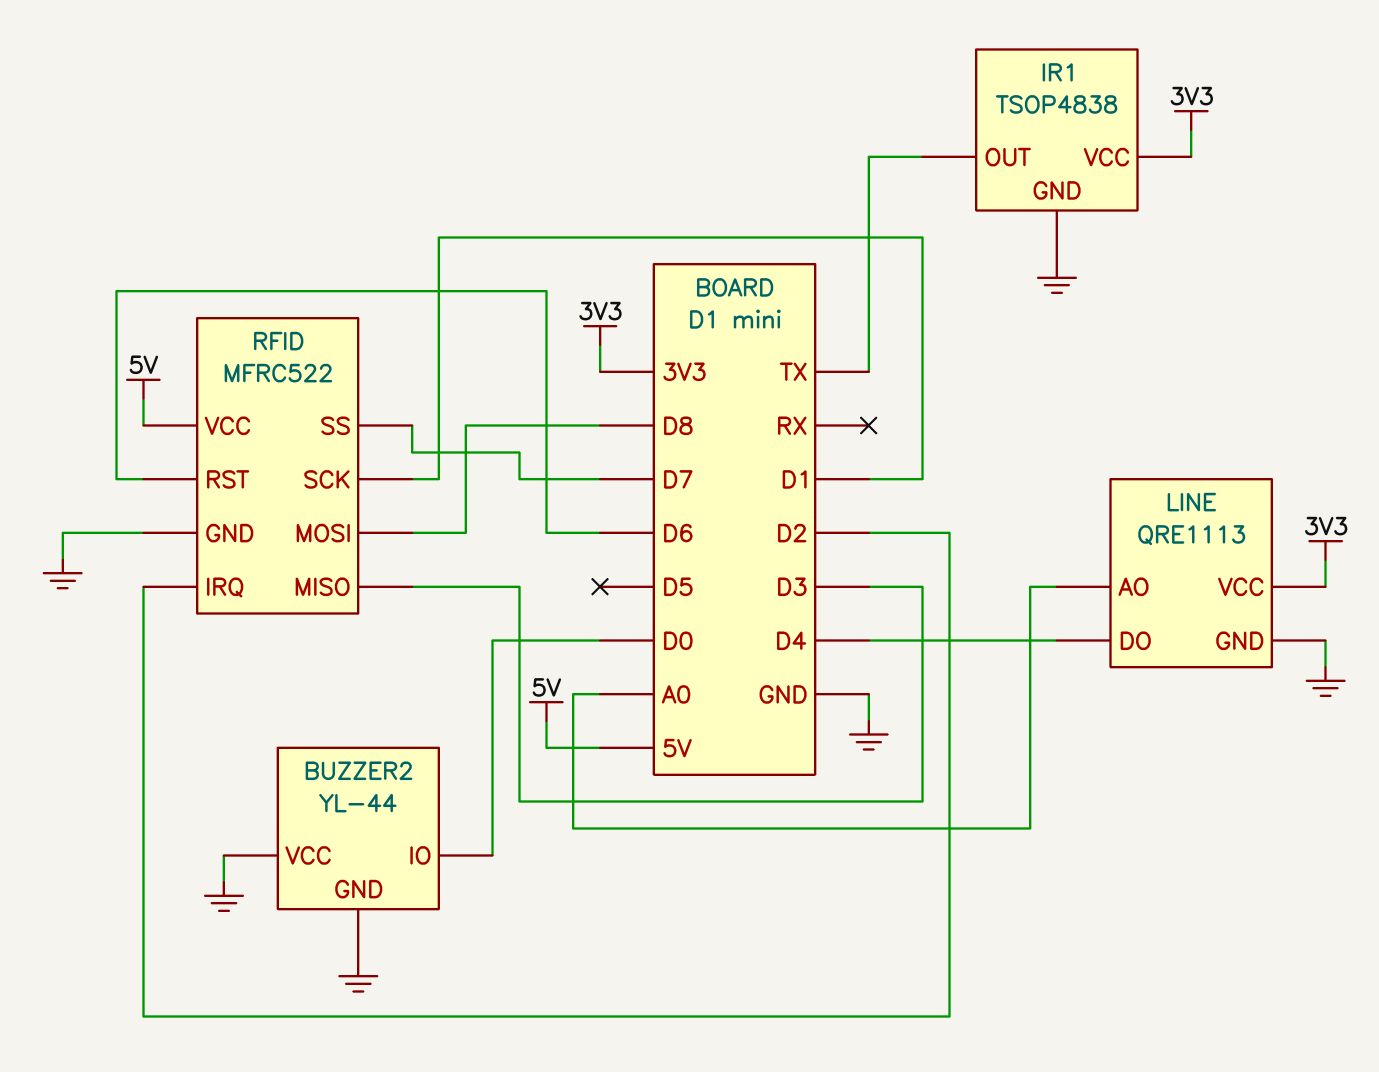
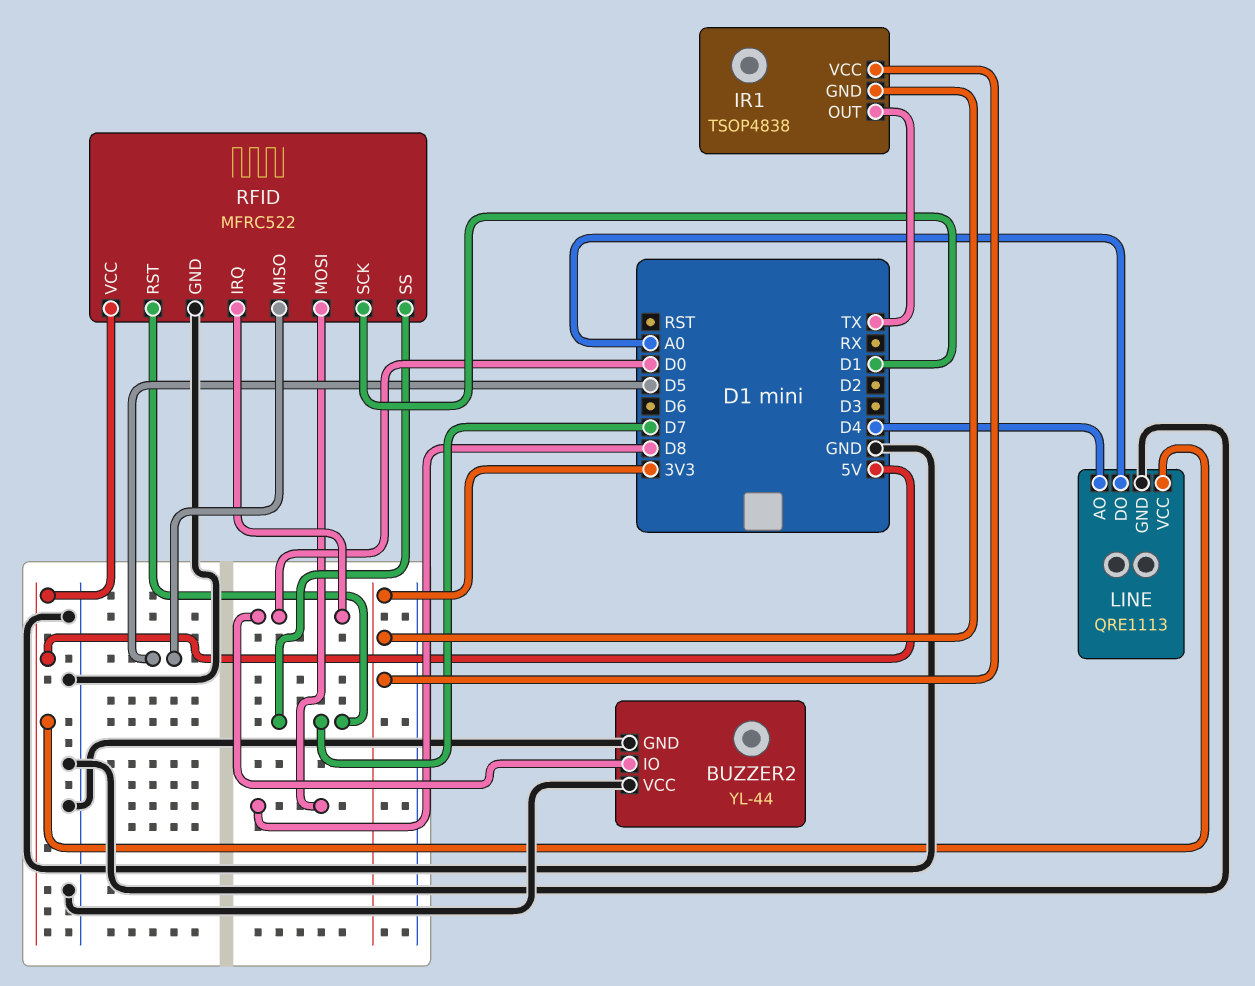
IR1 pin GND: GND -> 3V3
LINE pin AO: A0 -> D4
LINE pin DO: D4 -> A0
LINE pin VCC: 3V3 -> 5V
RFID pin IRQ: D2 -> D0
RFID pin MISO: D3 -> D5
RFID pin RST: D6 -> D7

